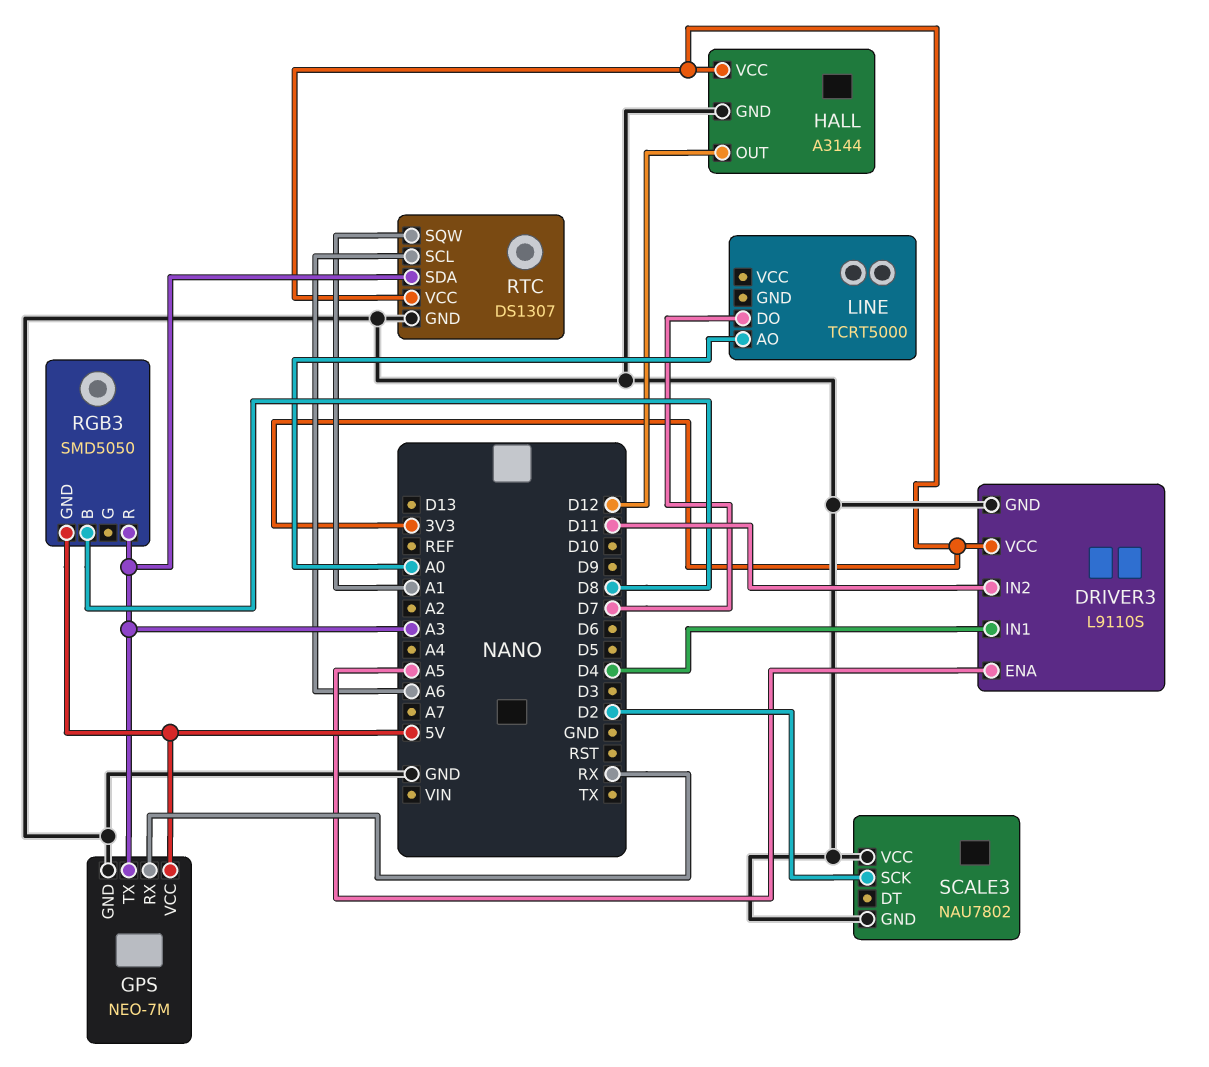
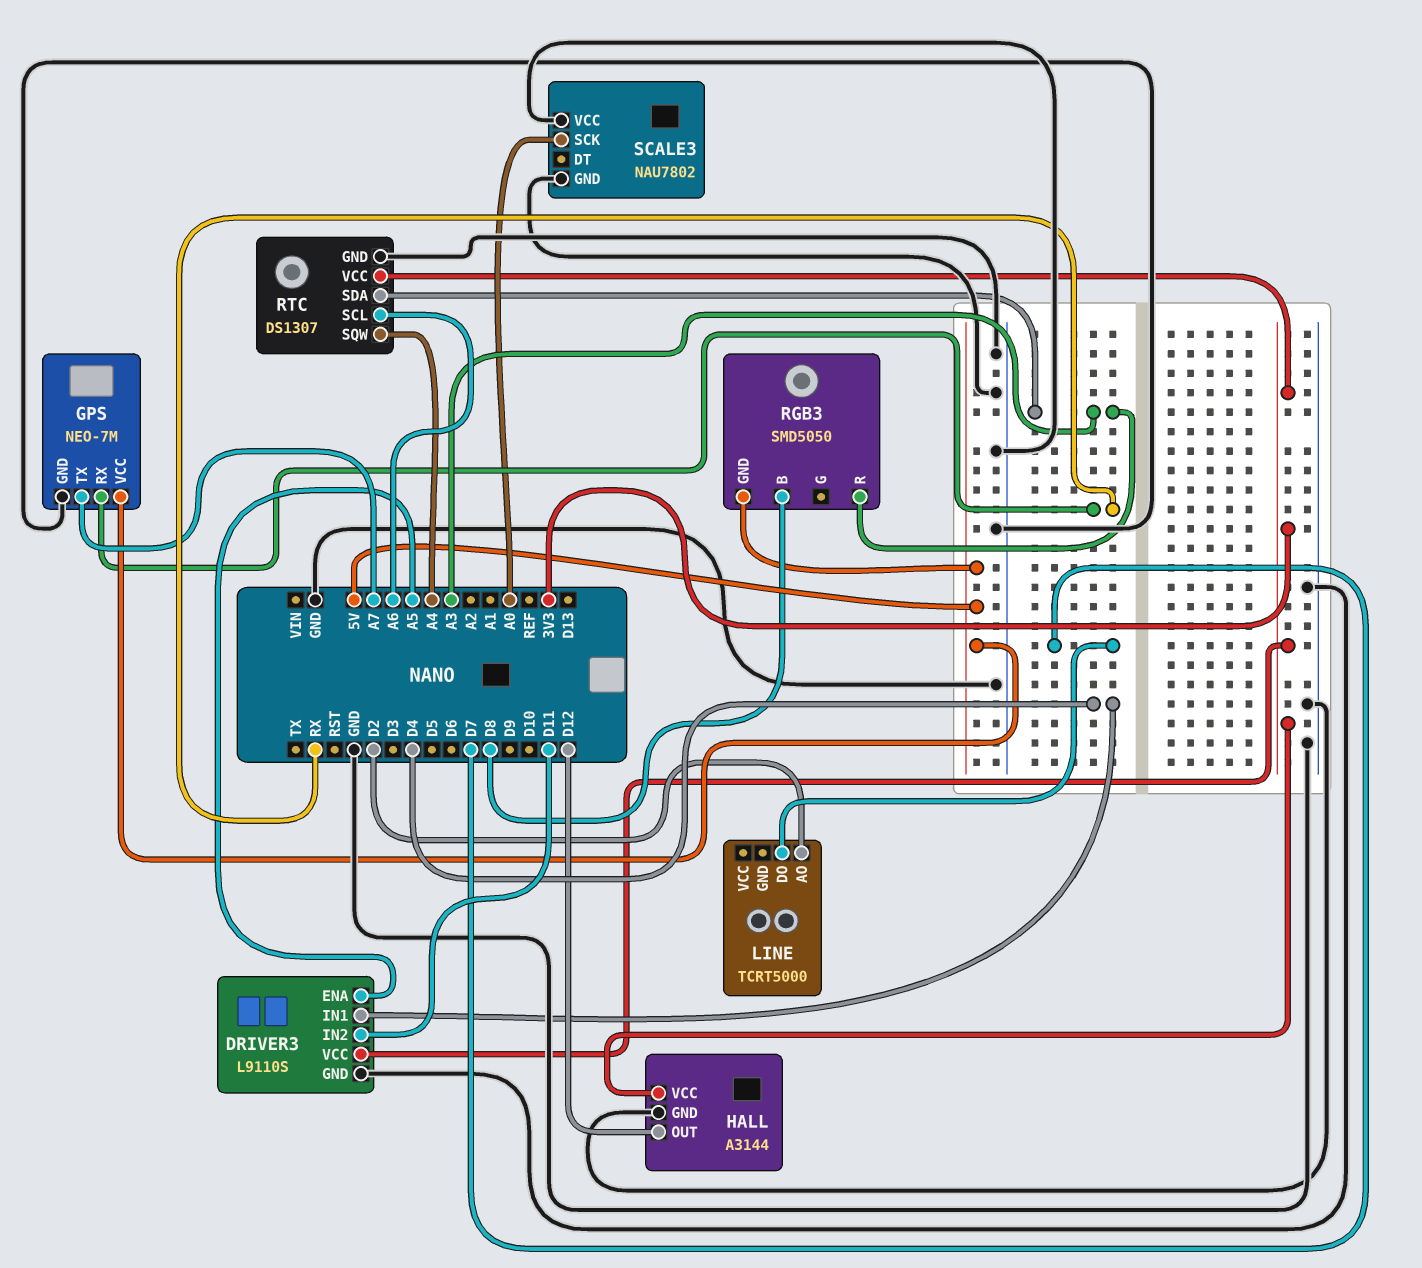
GPS pin TX: A3 -> A7
LINE pin AO: A0 -> D2
RTC pin SQW: A1 -> A4
SCALE3 pin SCK: D2 -> A0

